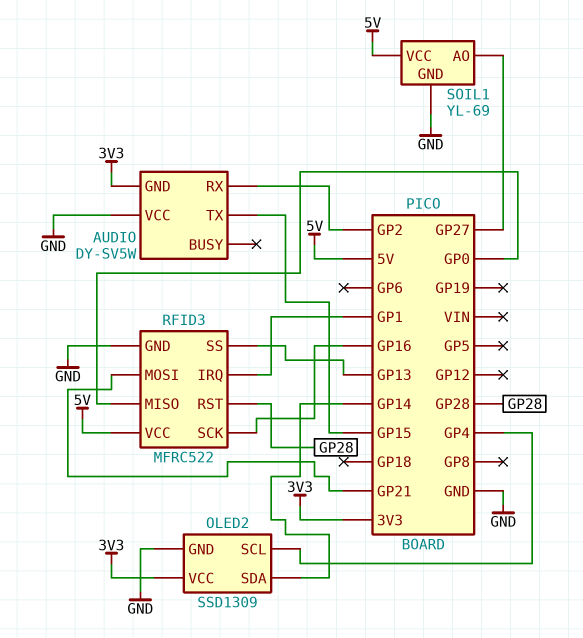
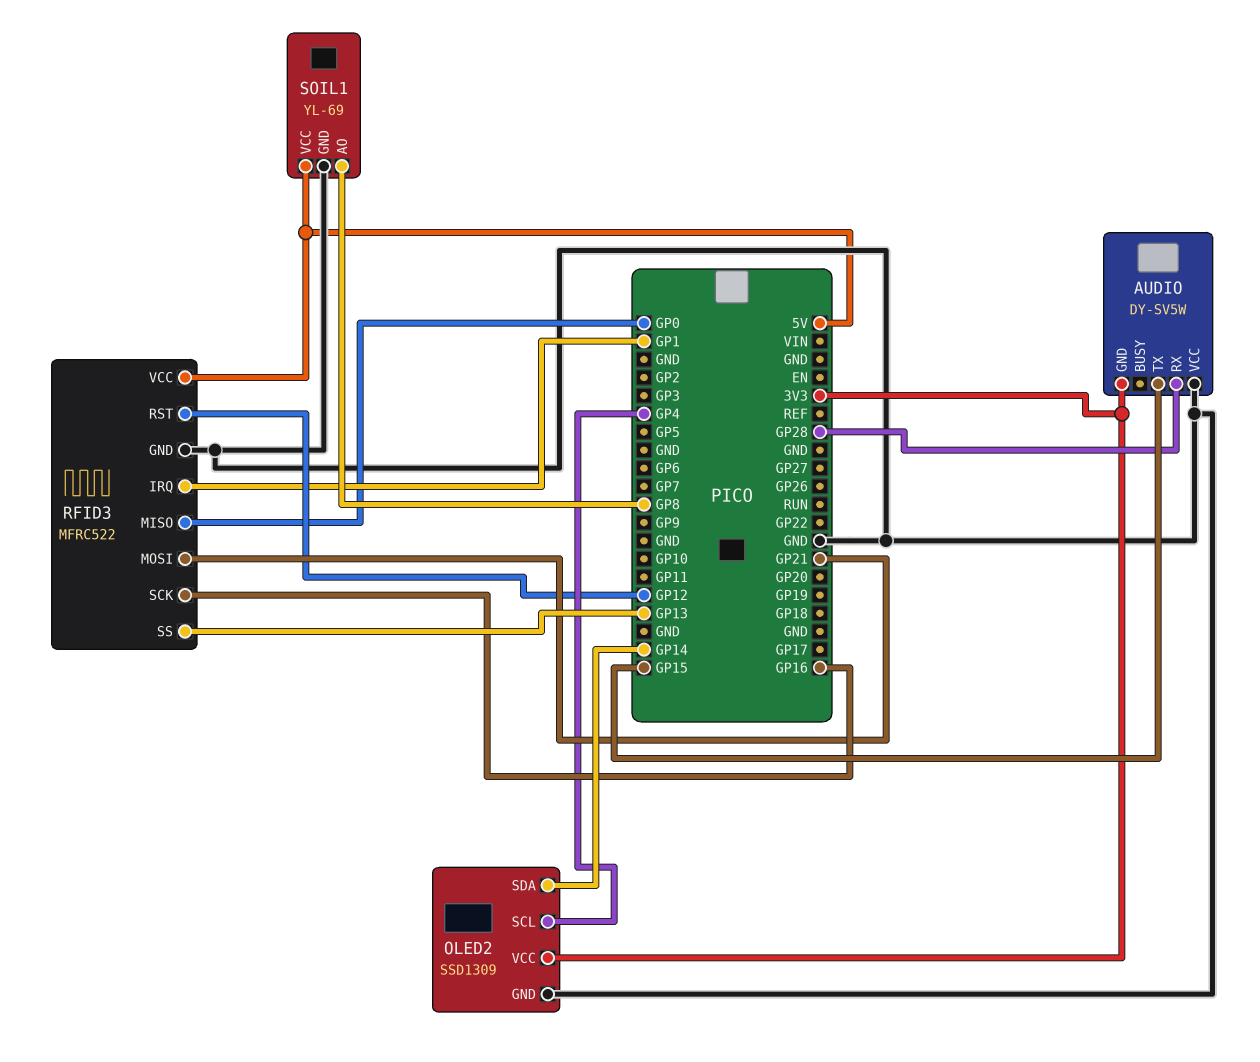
AUDIO pin RX: GP2 -> GP28
RFID3 pin RST: GP28 -> GP12
SOIL1 pin AO: GP27 -> GP8

